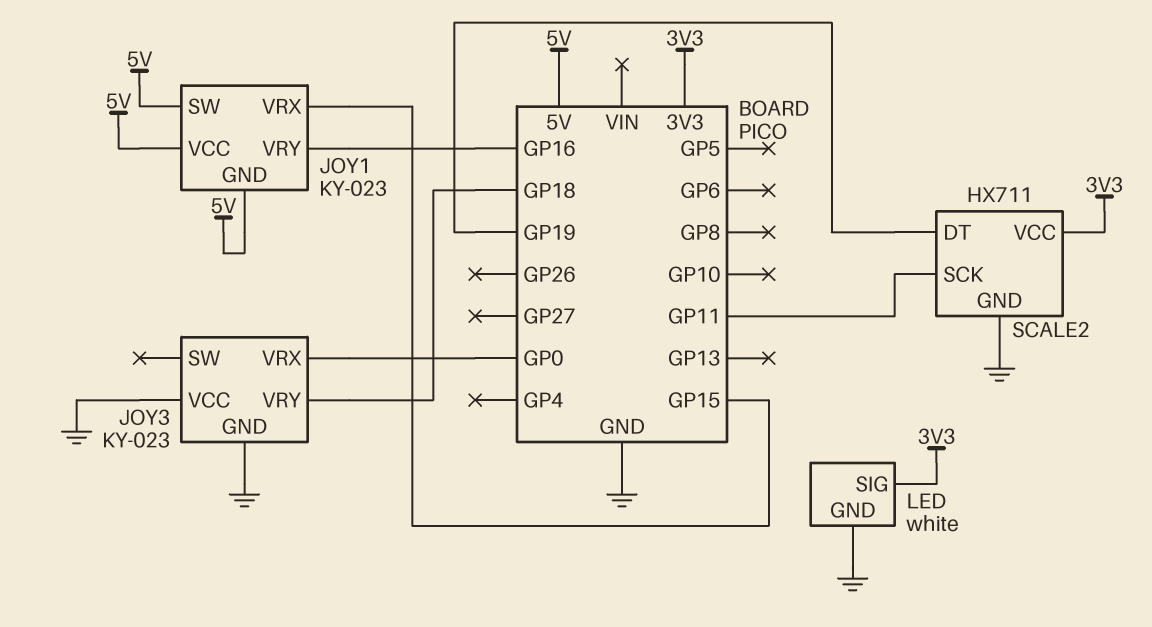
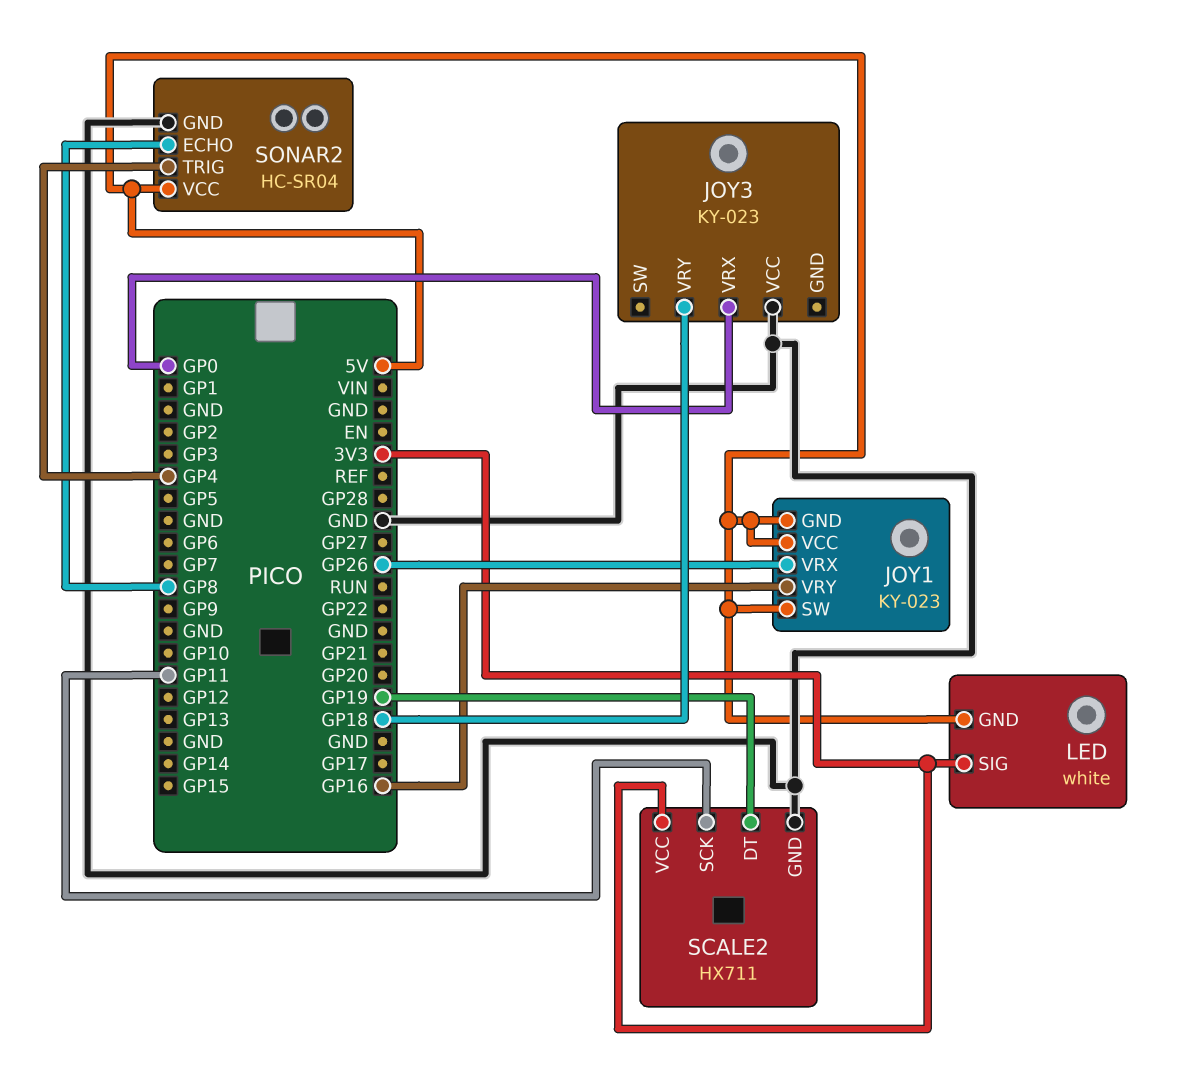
JOY1 pin VRX: GP15 -> GP26
JOY3 pin GND: GND -> none
LED pin GND: GND -> 5V
SONAR2: none -> HC-SR04
SONAR2 pin ECHO: none -> GP8
SONAR2 pin GND: none -> GND
SONAR2 pin TRIG: none -> GP4
SONAR2 pin VCC: none -> 5V

